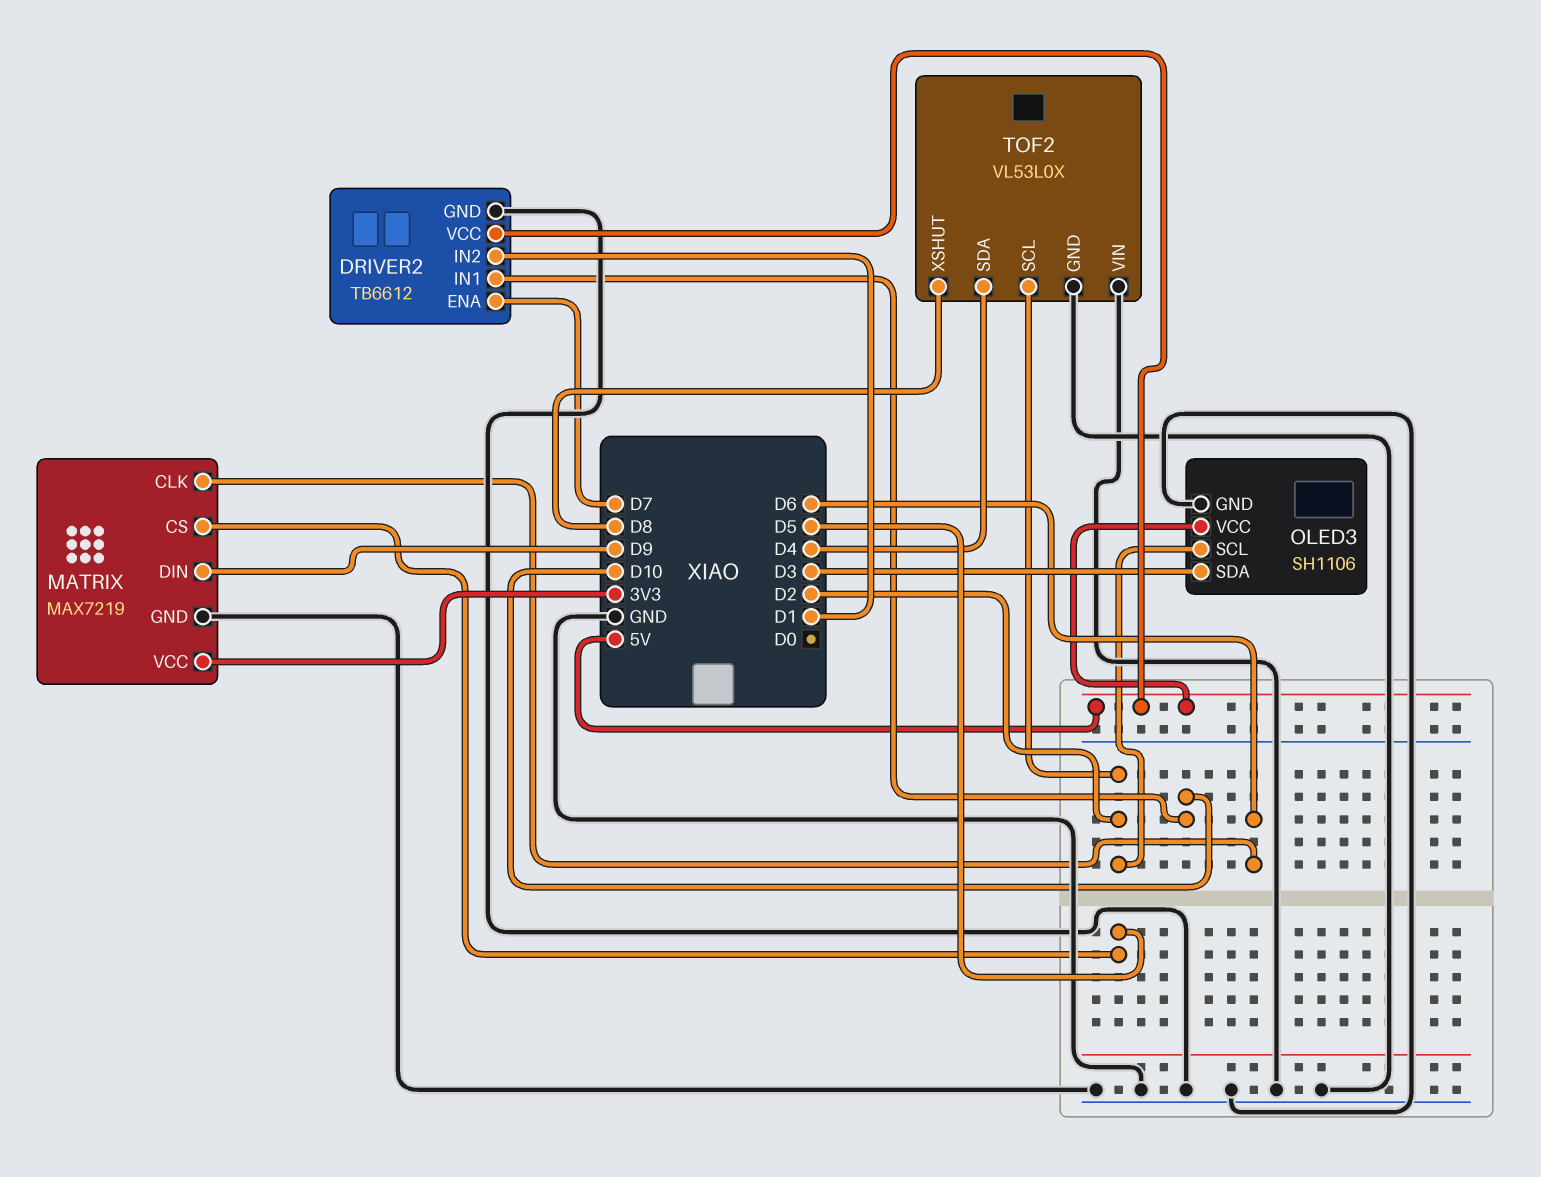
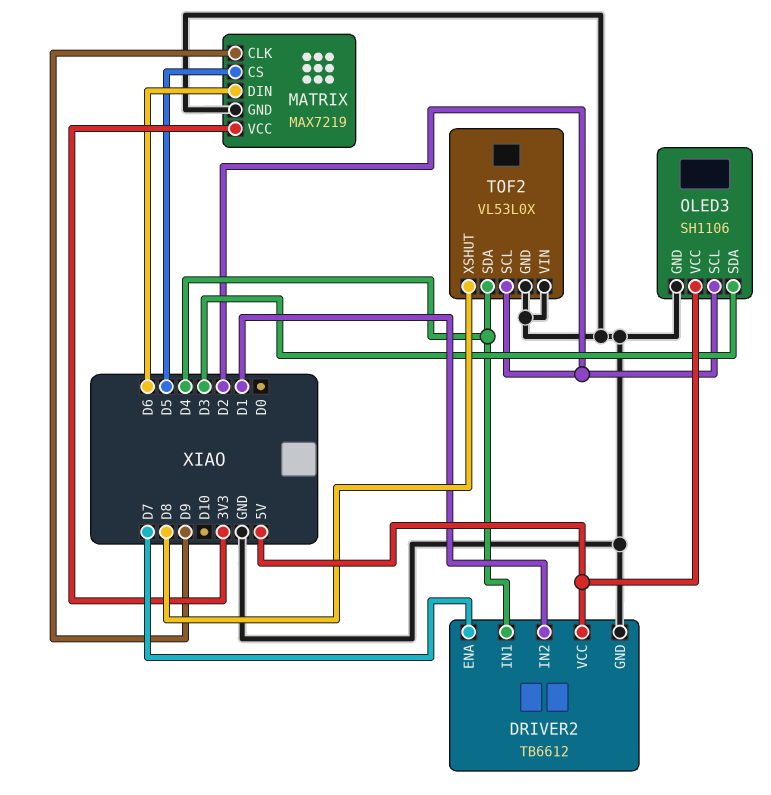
DRIVER2 pin IN1: D10 -> D4
MATRIX pin CLK: D6 -> D9
MATRIX pin DIN: D9 -> D6

